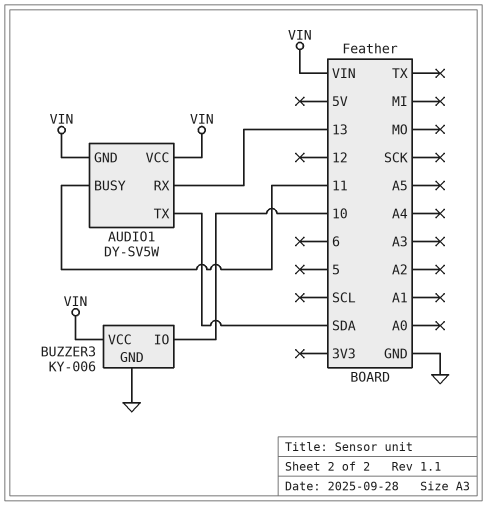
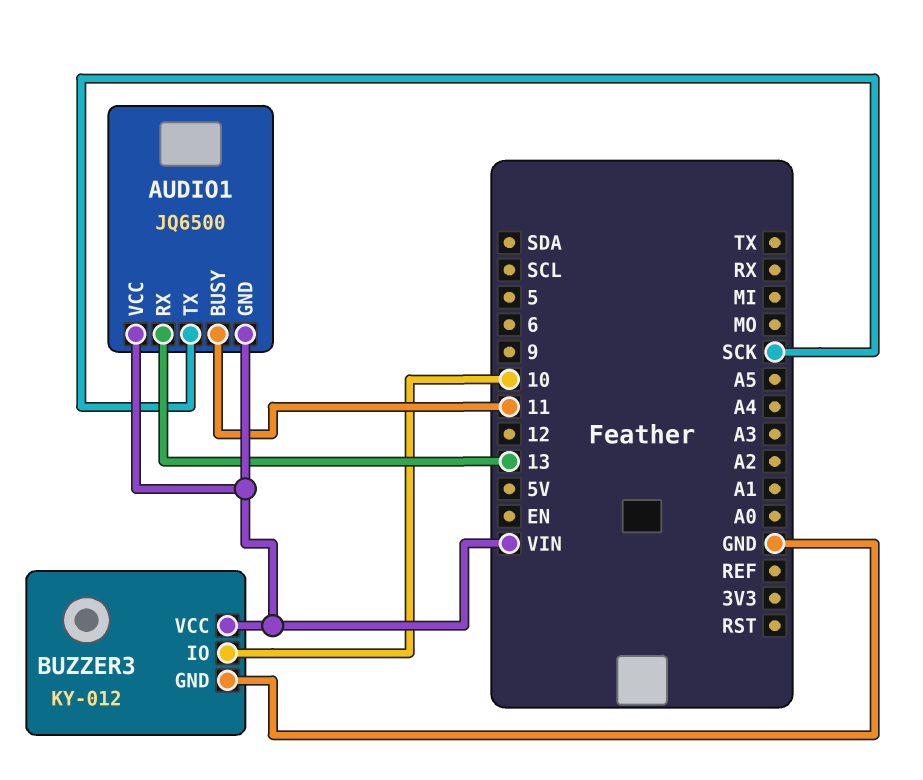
AUDIO1: DY-SV5W -> JQ6500
AUDIO1 pin TX: SDA -> SCK
BUZZER3: KY-006 -> KY-012

